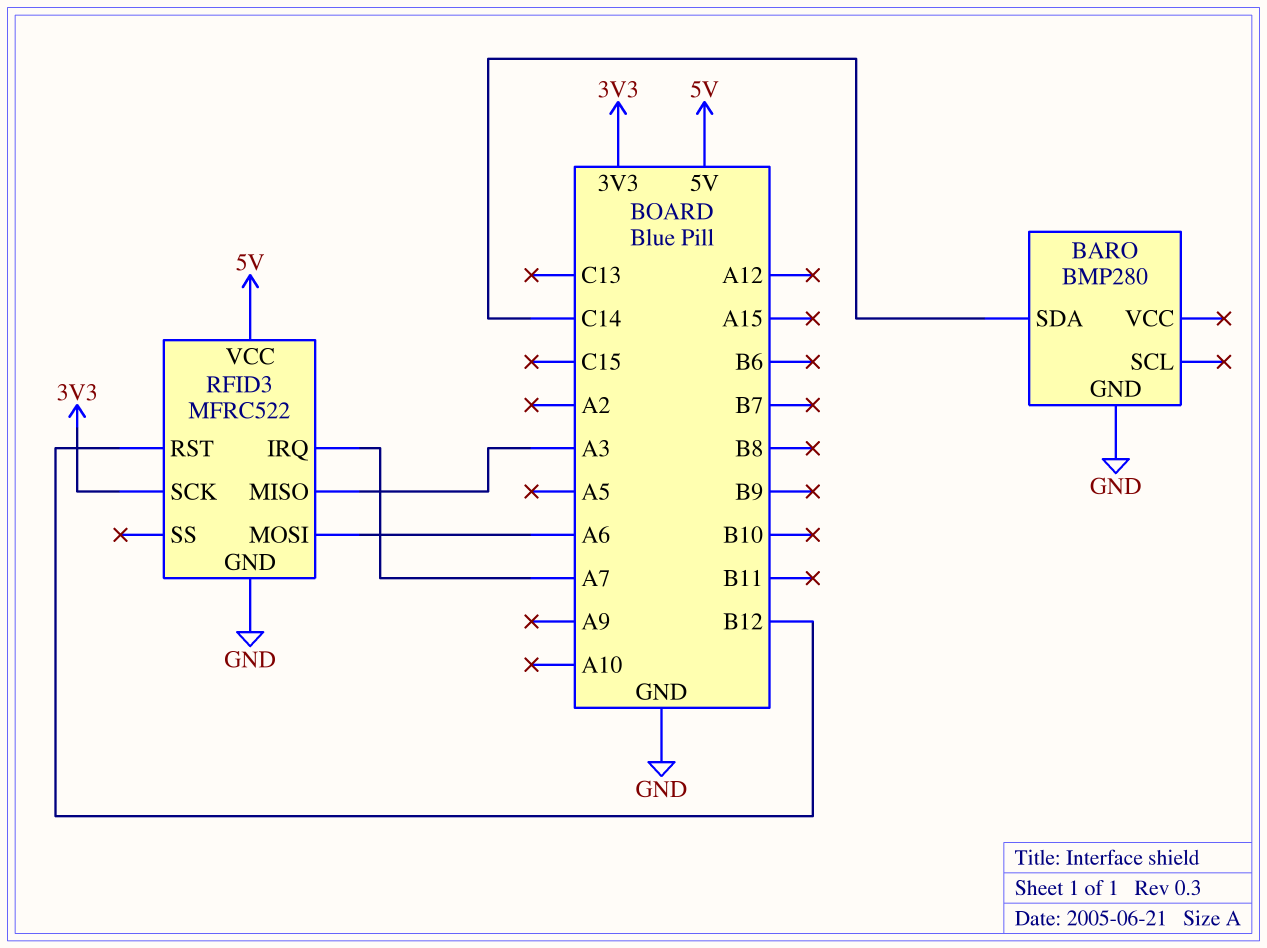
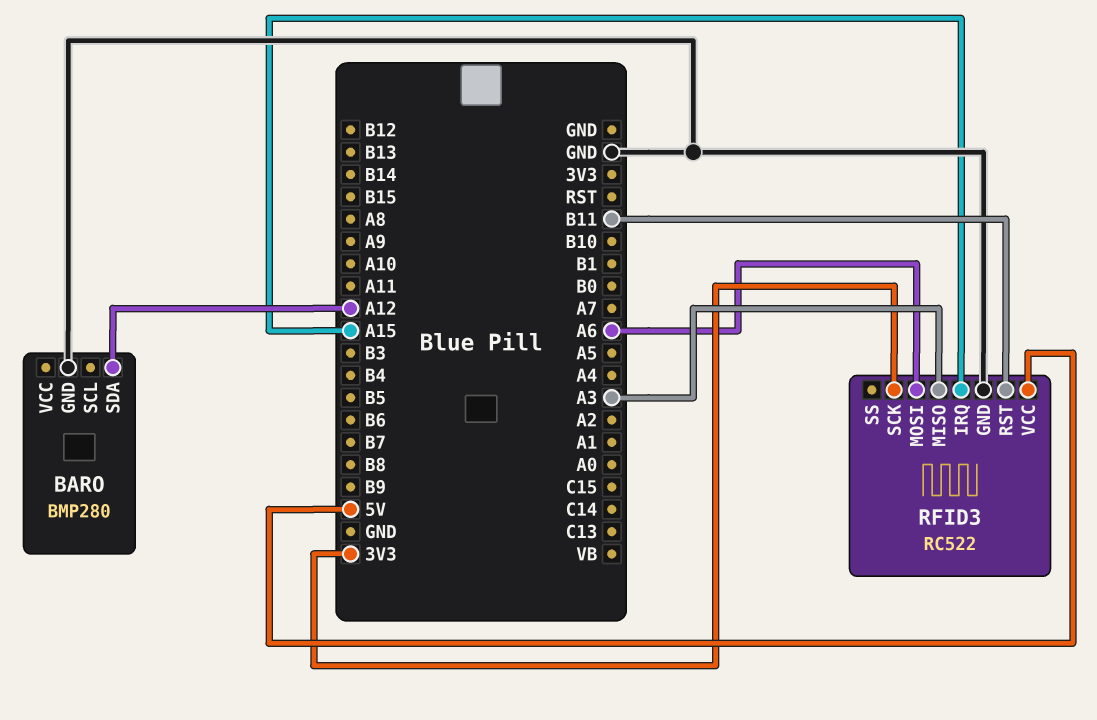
BARO pin SDA: C14 -> A12
RFID3: MFRC522 -> RC522
RFID3 pin IRQ: A7 -> A15
RFID3 pin RST: B12 -> B11

